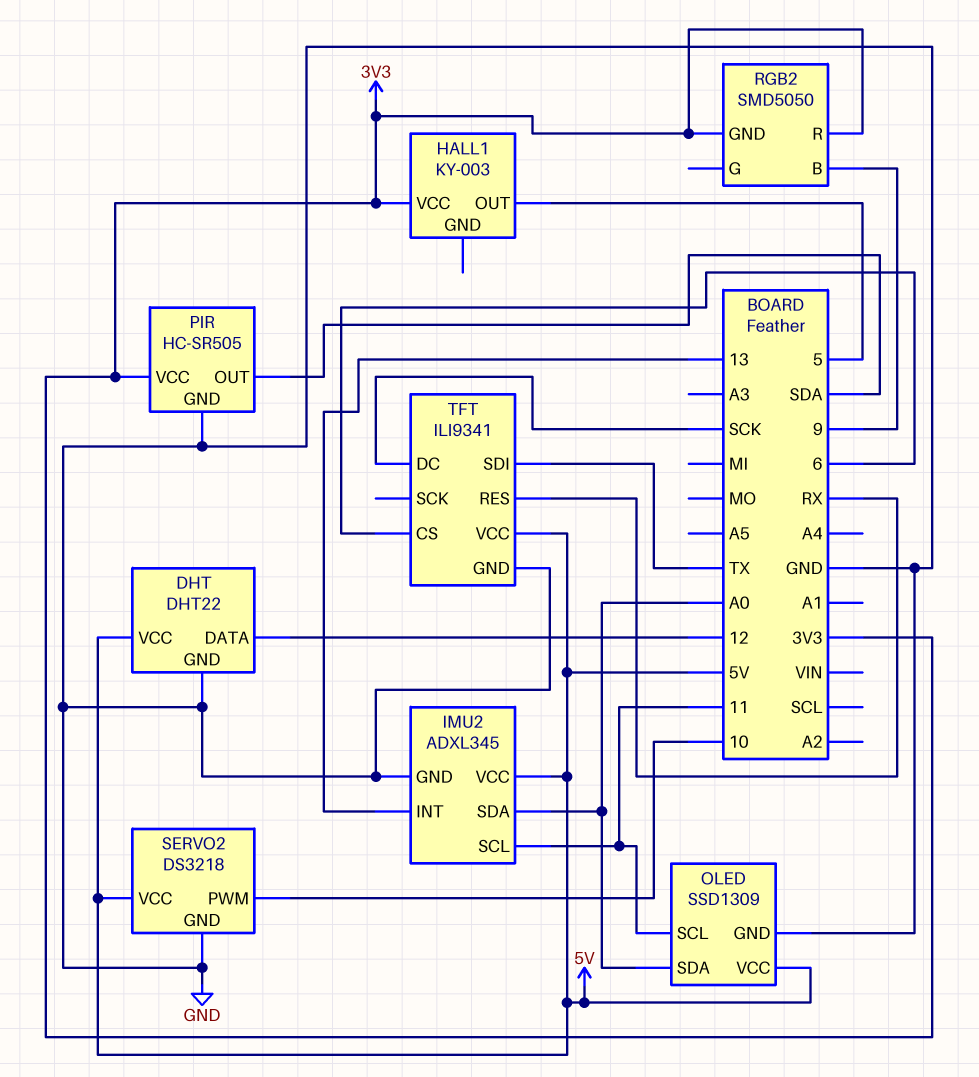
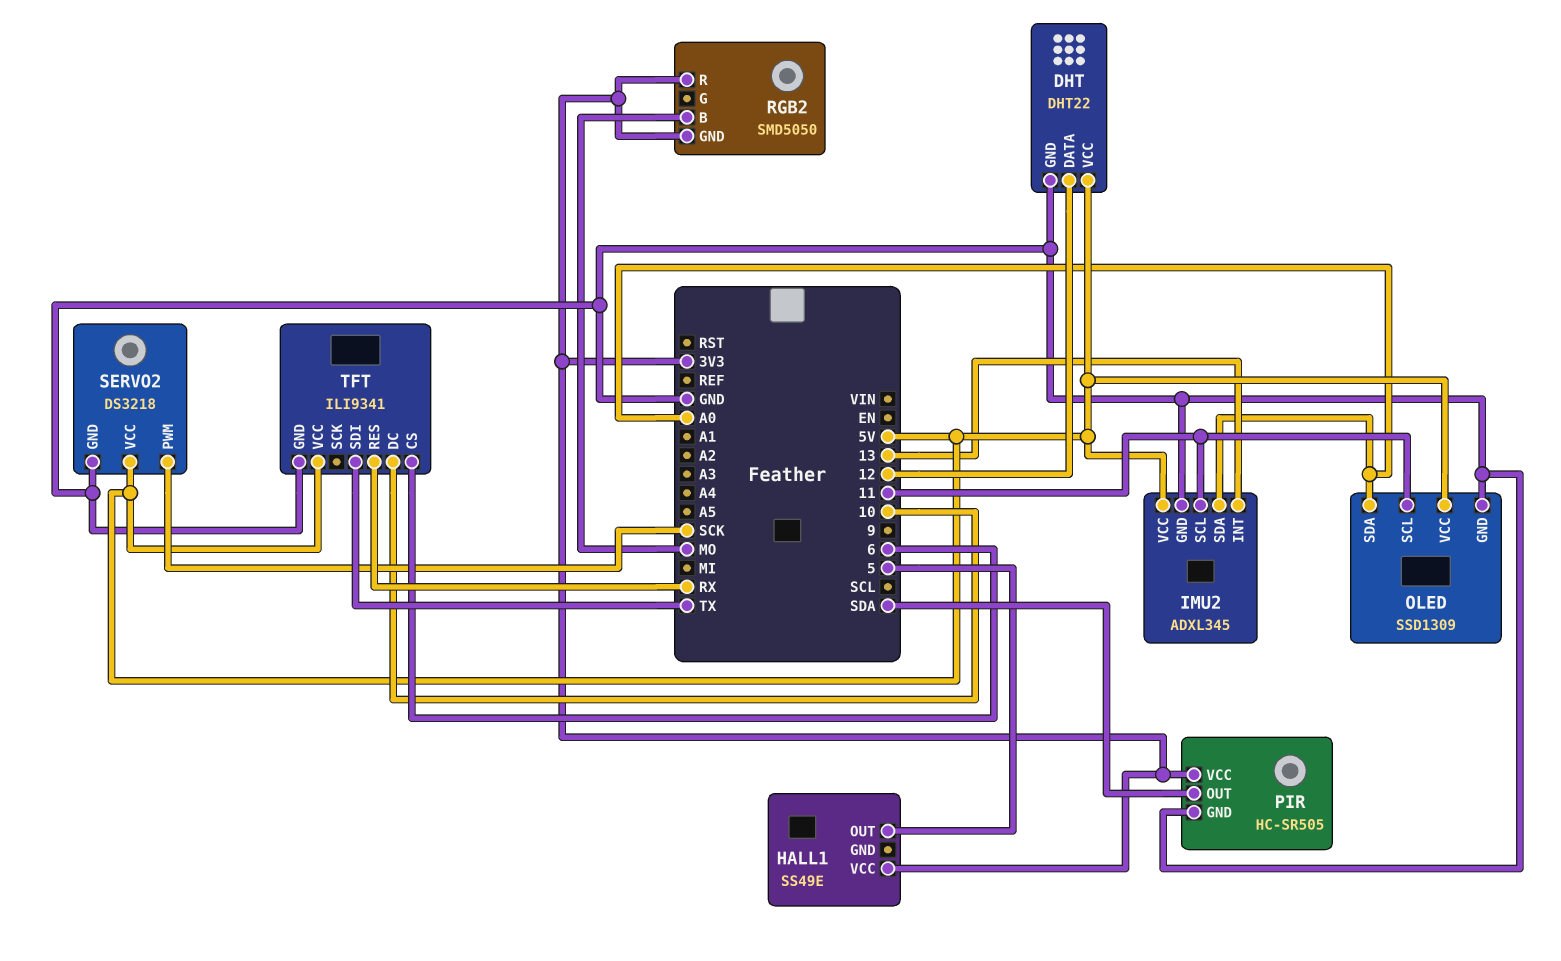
HALL1: KY-003 -> SS49E
RGB2 pin B: 9 -> MO
SERVO2 pin PWM: 10 -> SCK
TFT pin DC: SCK -> 10

